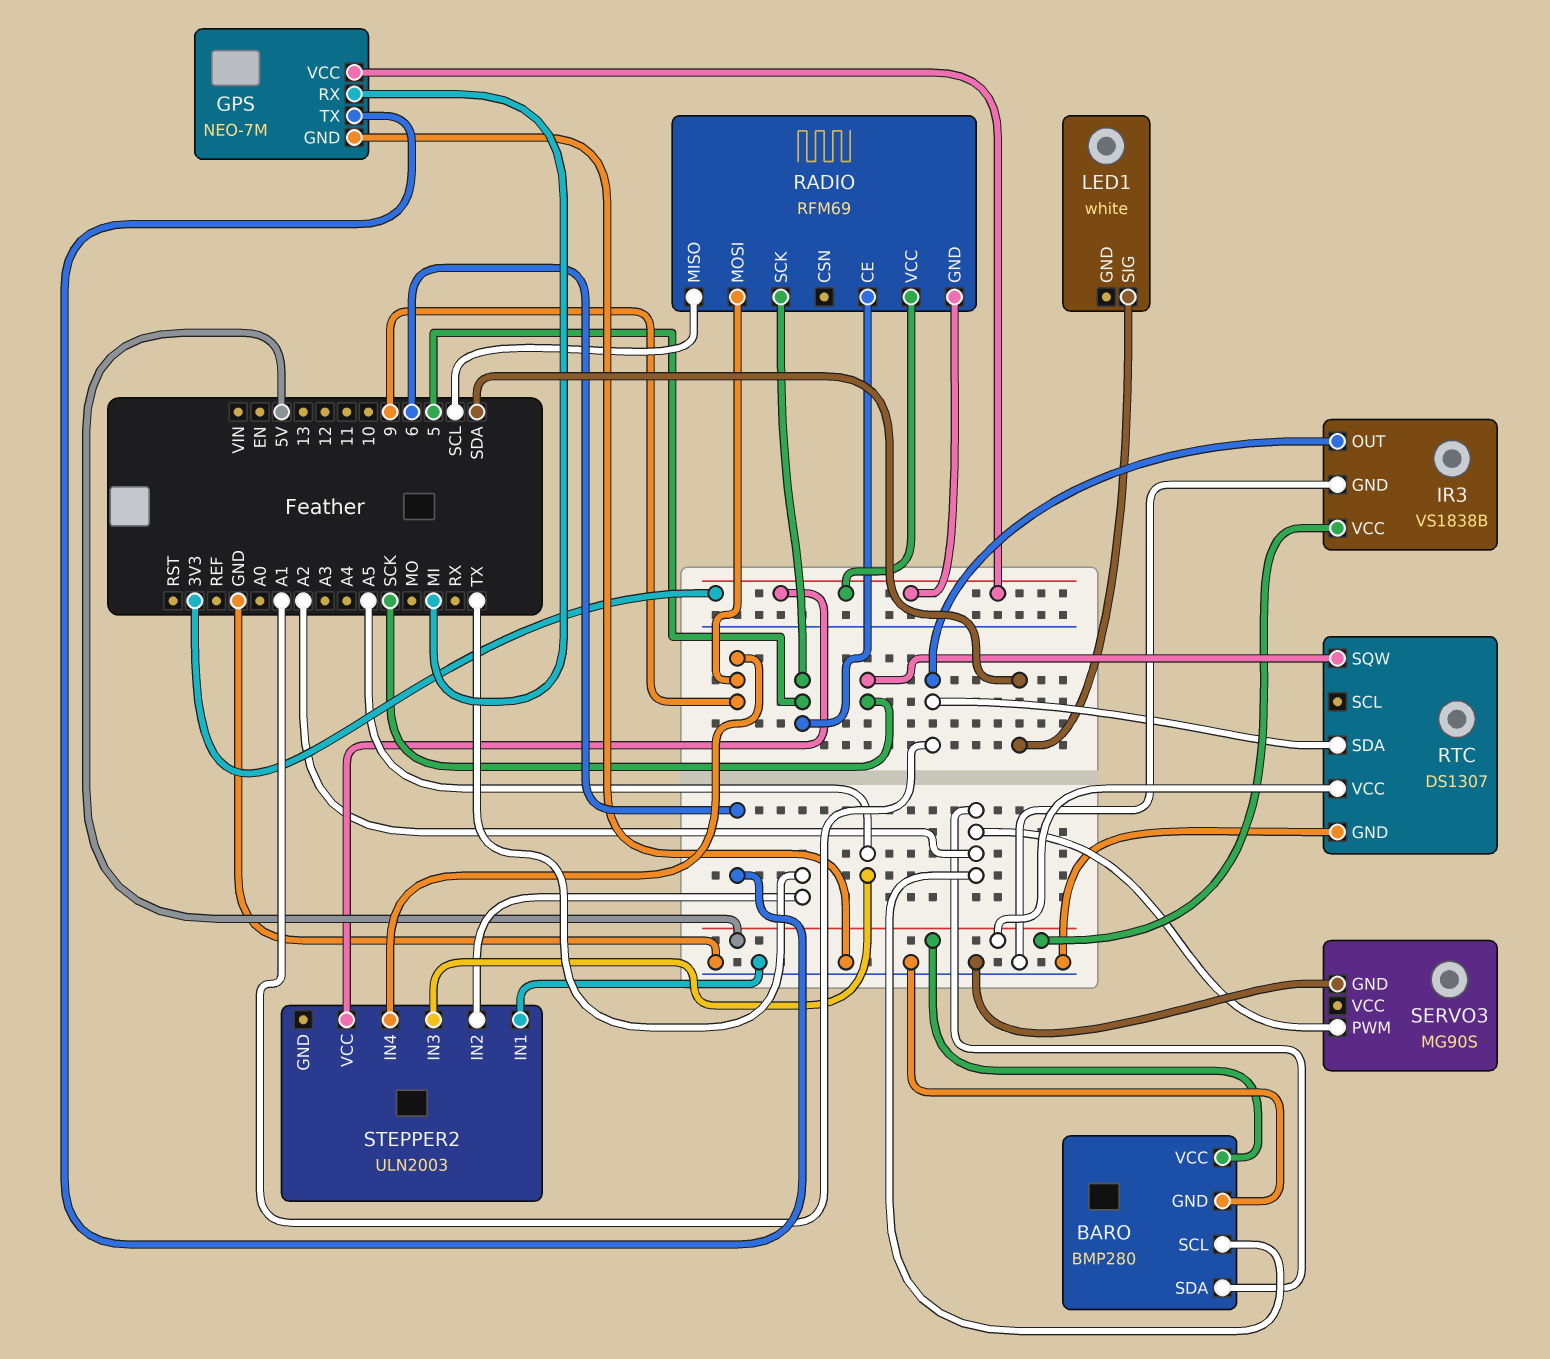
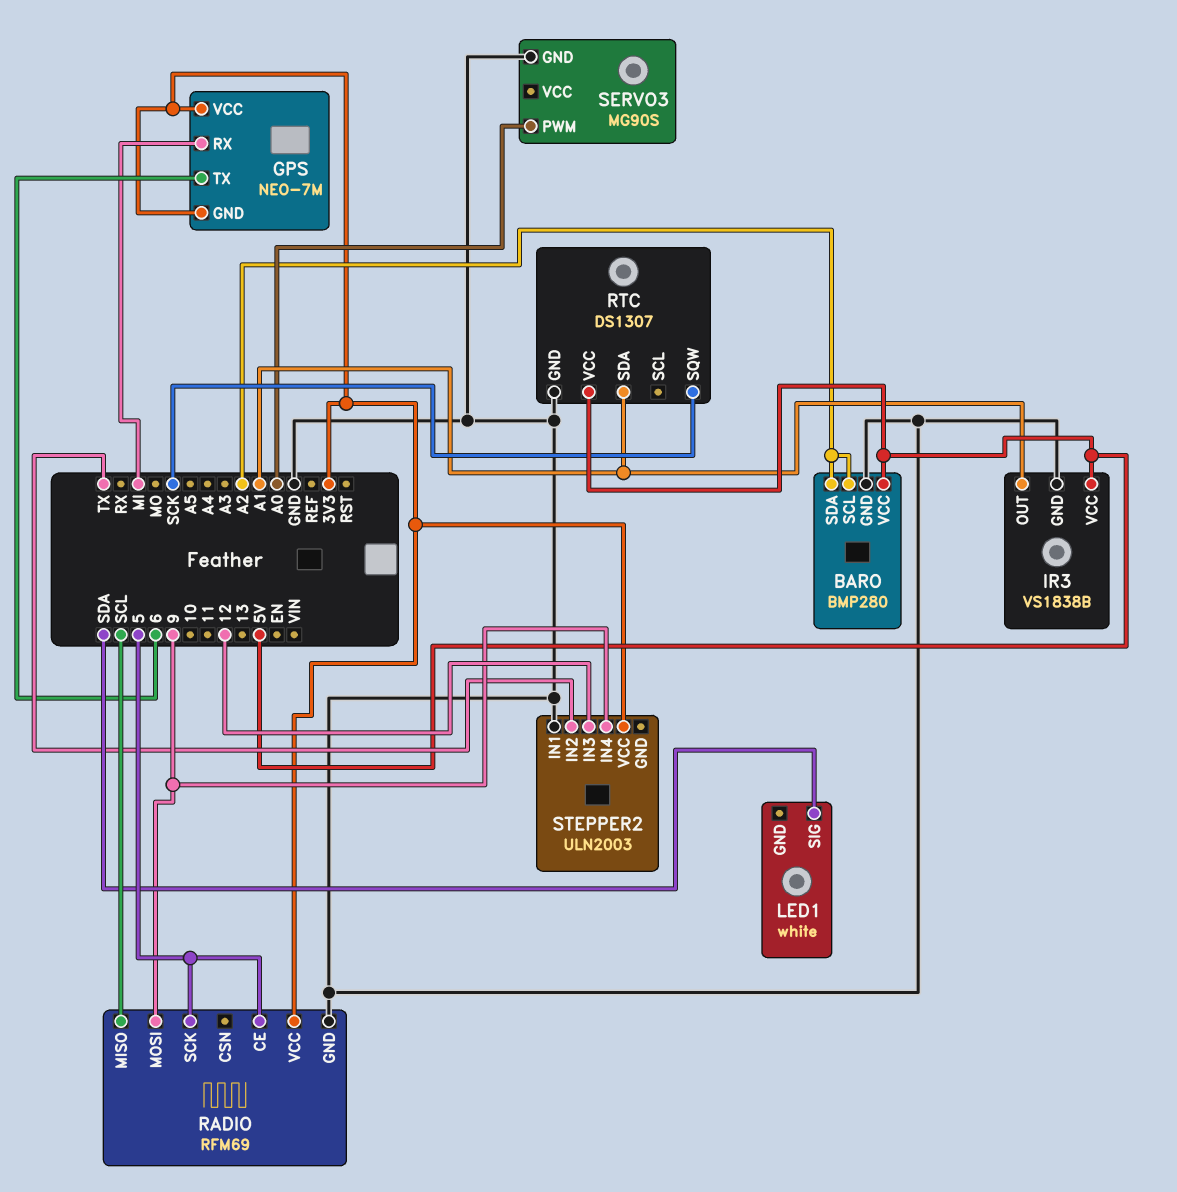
GPS pin GND: GND -> 3V3
RADIO pin GND: 3V3 -> GND
SERVO3 pin PWM: A2 -> A0
STEPPER2 pin IN3: A5 -> 12

